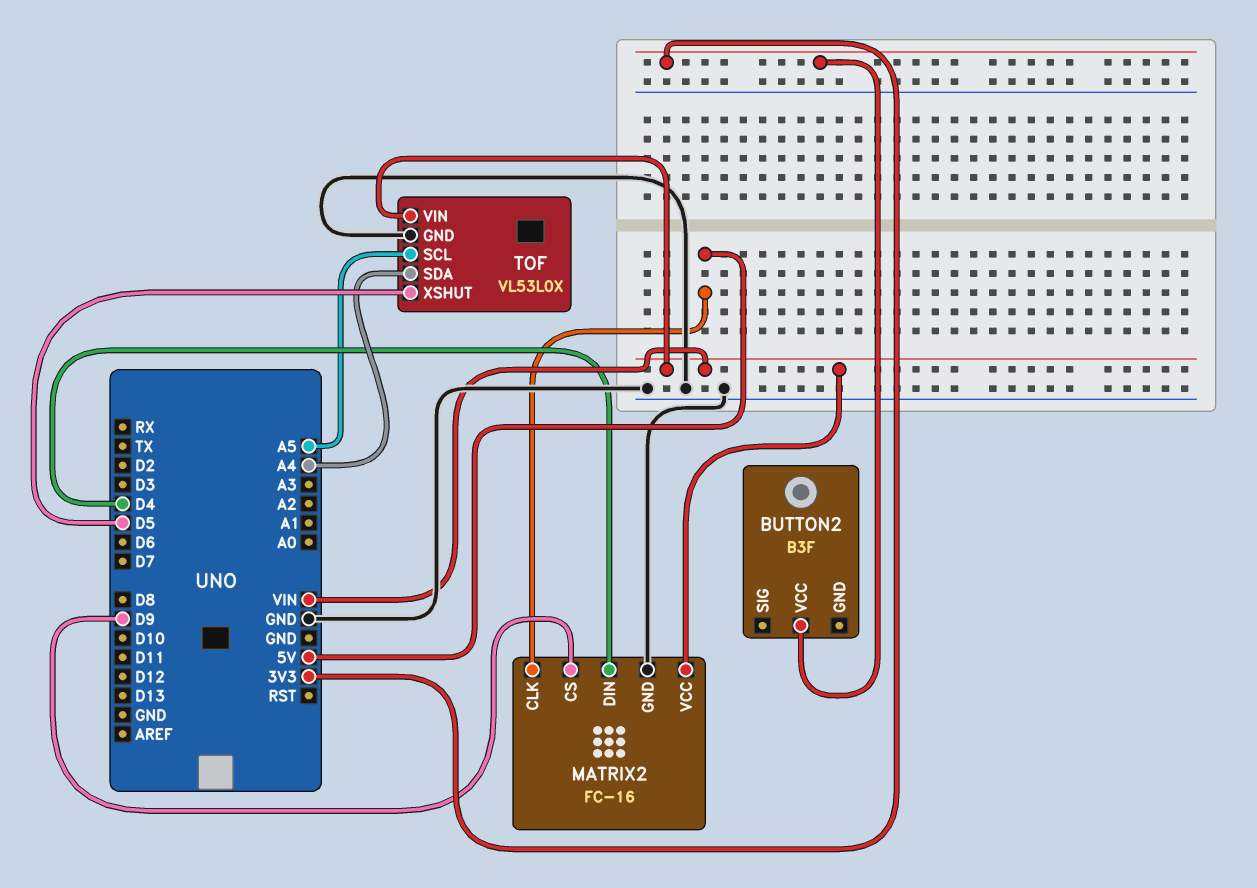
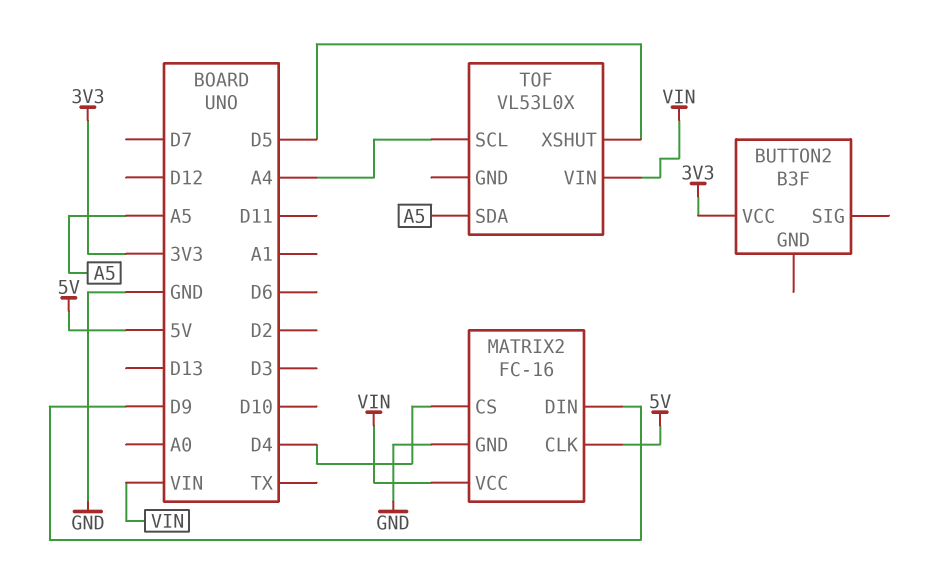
MATRIX2 pin CS: D9 -> D4
MATRIX2 pin DIN: D4 -> D9
TOF pin GND: GND -> none
TOF pin SCL: A5 -> A4
TOF pin SDA: A4 -> A5

